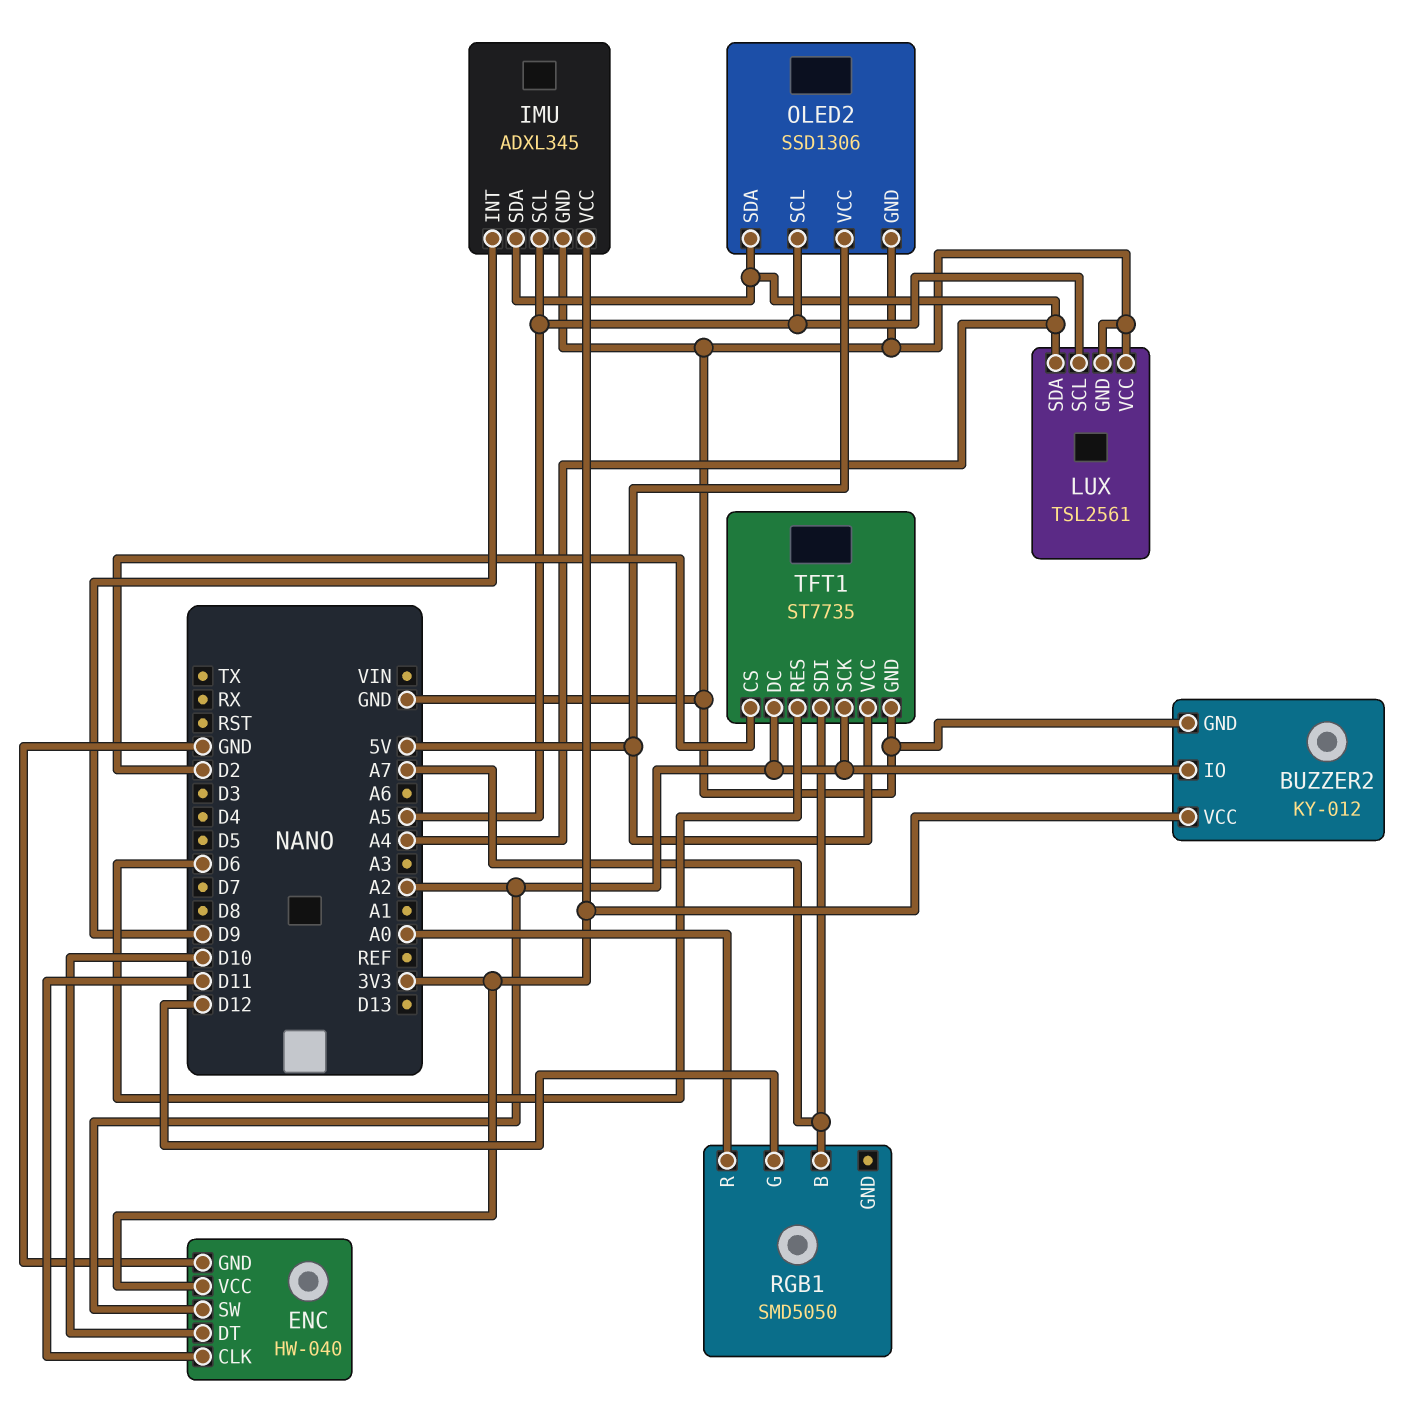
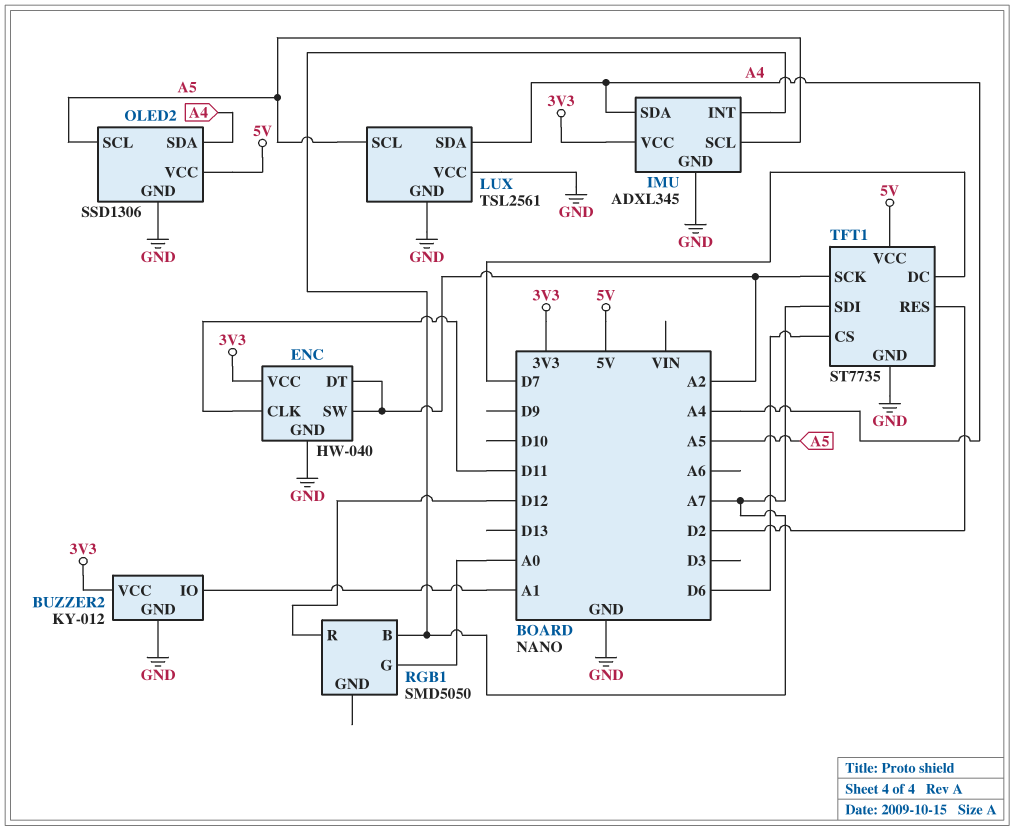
BUZZER2 pin IO: A2 -> A1
ENC pin DT: D10 -> A2
IMU pin INT: D9 -> A7
RGB1 pin G: D12 -> A0
RGB1 pin R: A0 -> D12
TFT1 pin CS: D2 -> D6
TFT1 pin DC: A2 -> D7
TFT1 pin RES: D6 -> D2

